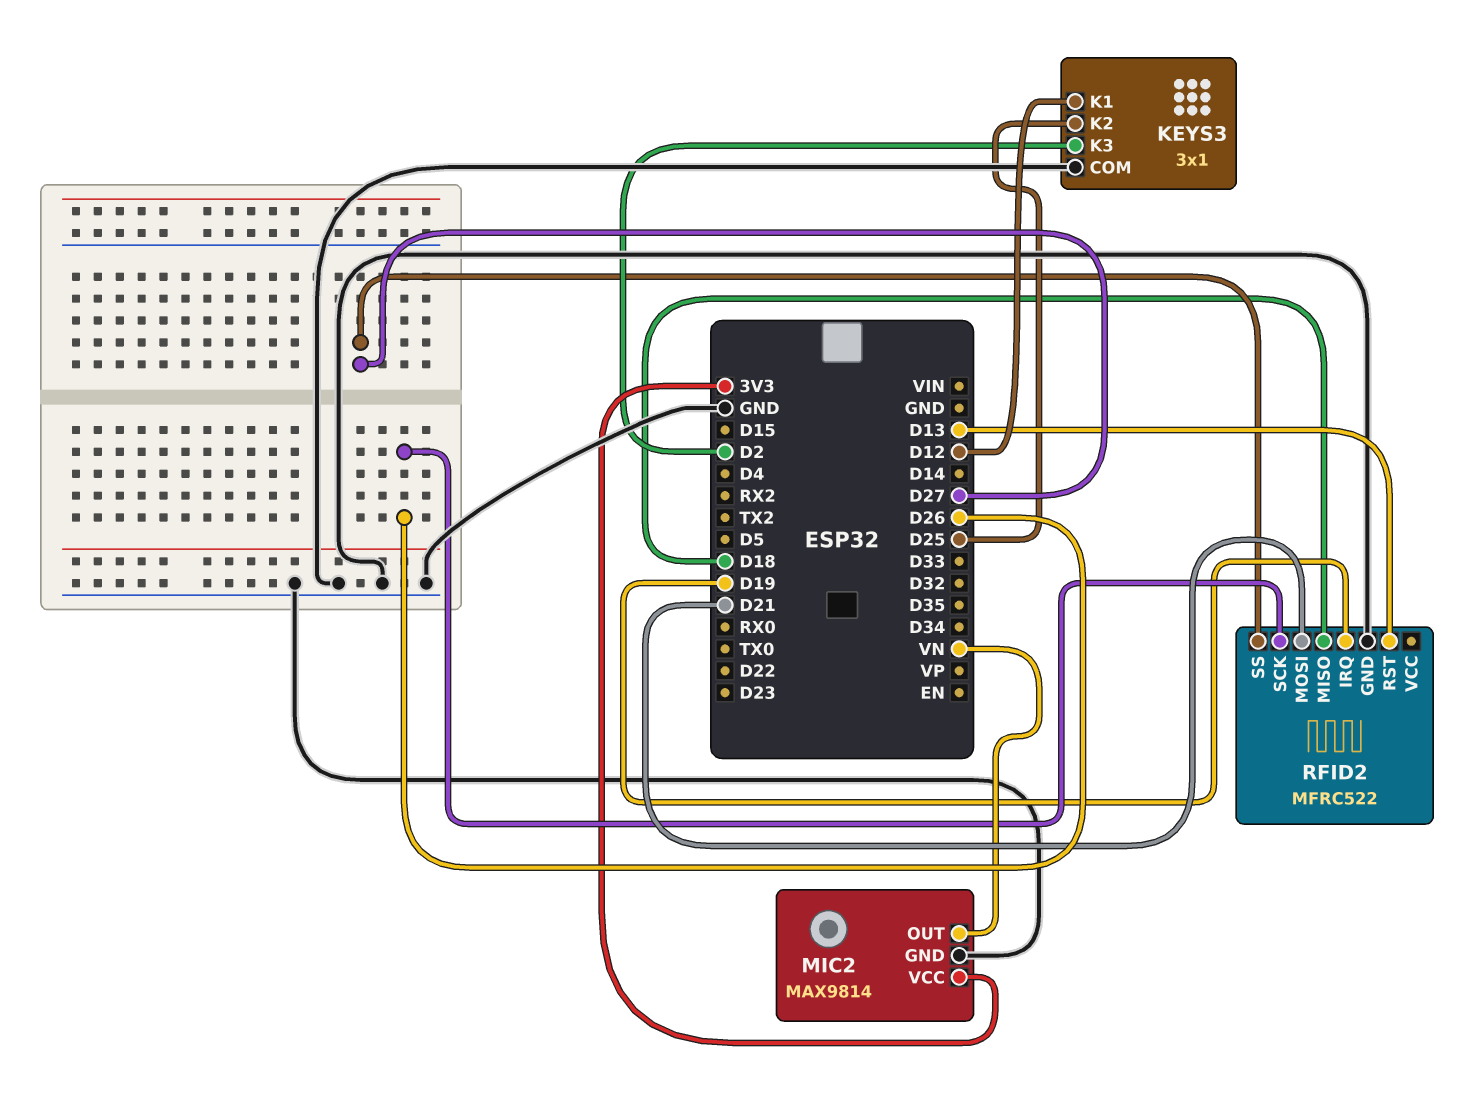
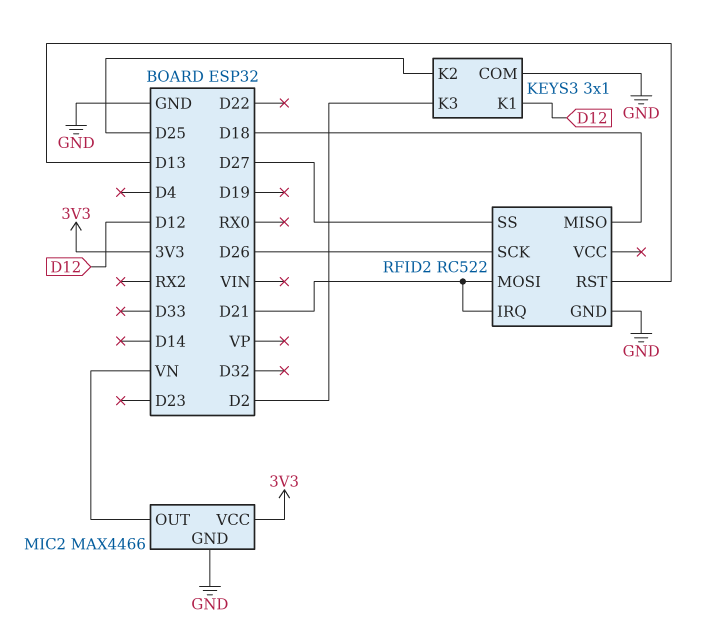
MIC2: MAX9814 -> MAX4466
RFID2: MFRC522 -> RC522
RFID2 pin IRQ: D19 -> D21

